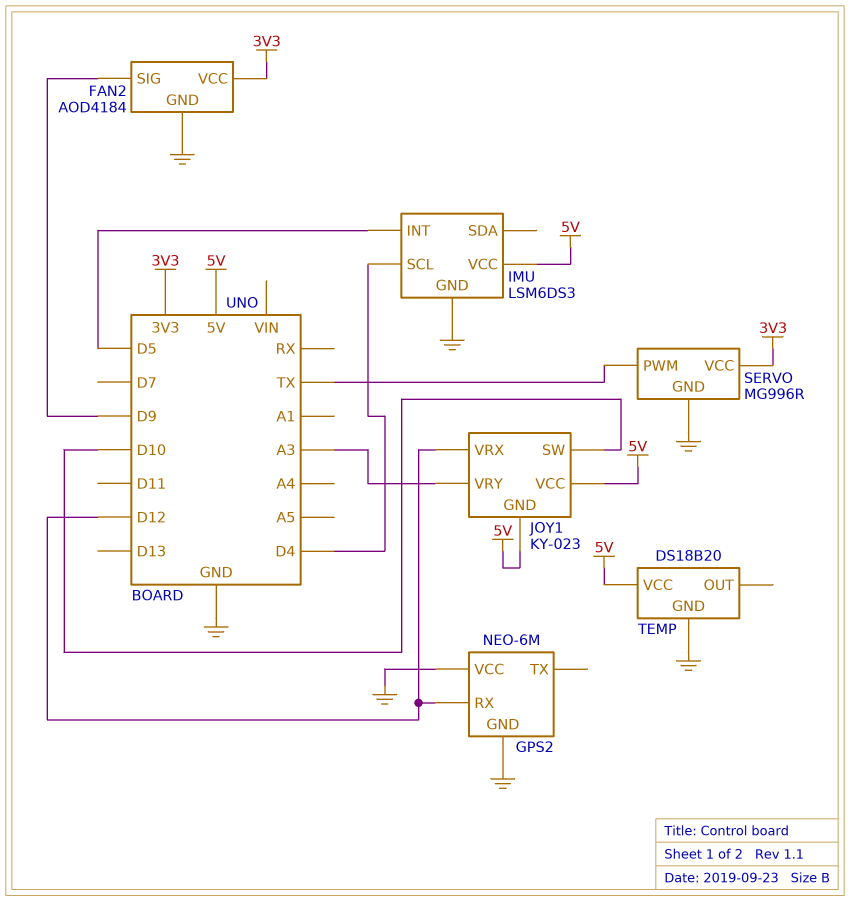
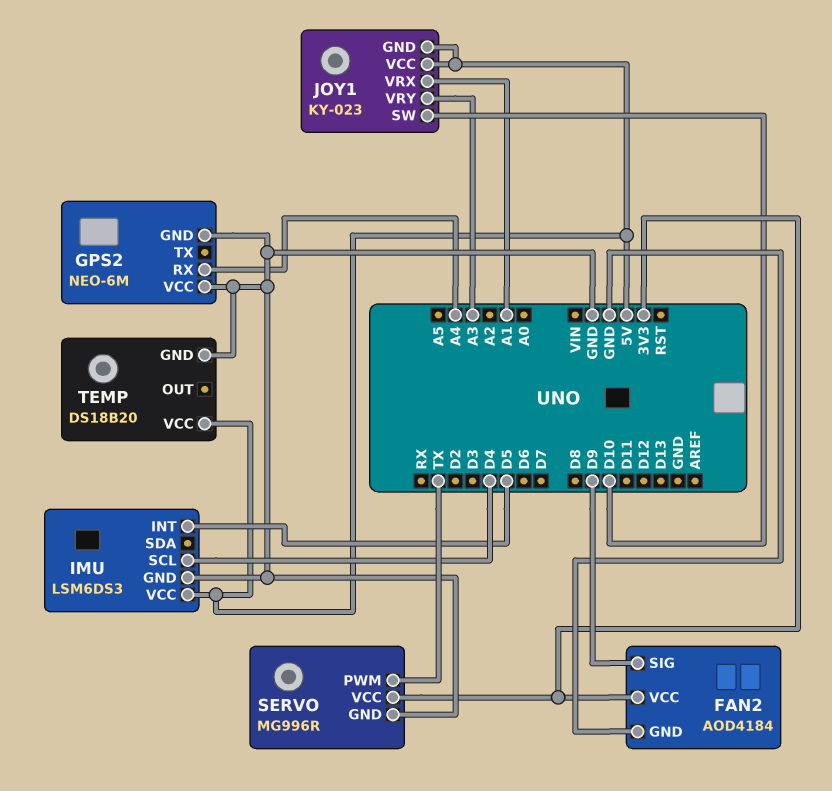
GPS2 pin RX: D12 -> A4
JOY1 pin VRX: D12 -> A1

